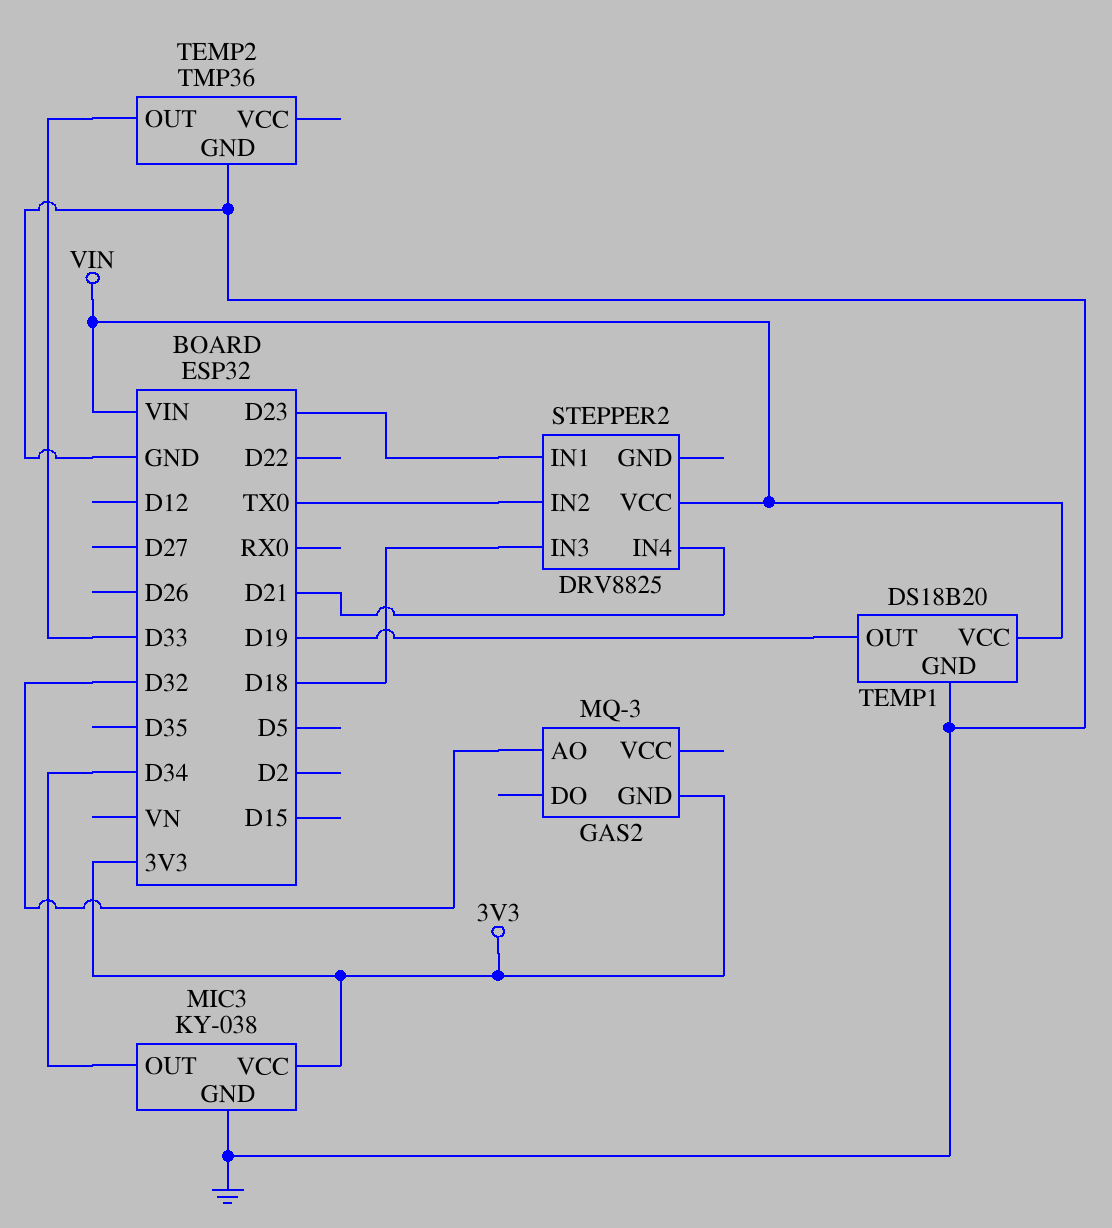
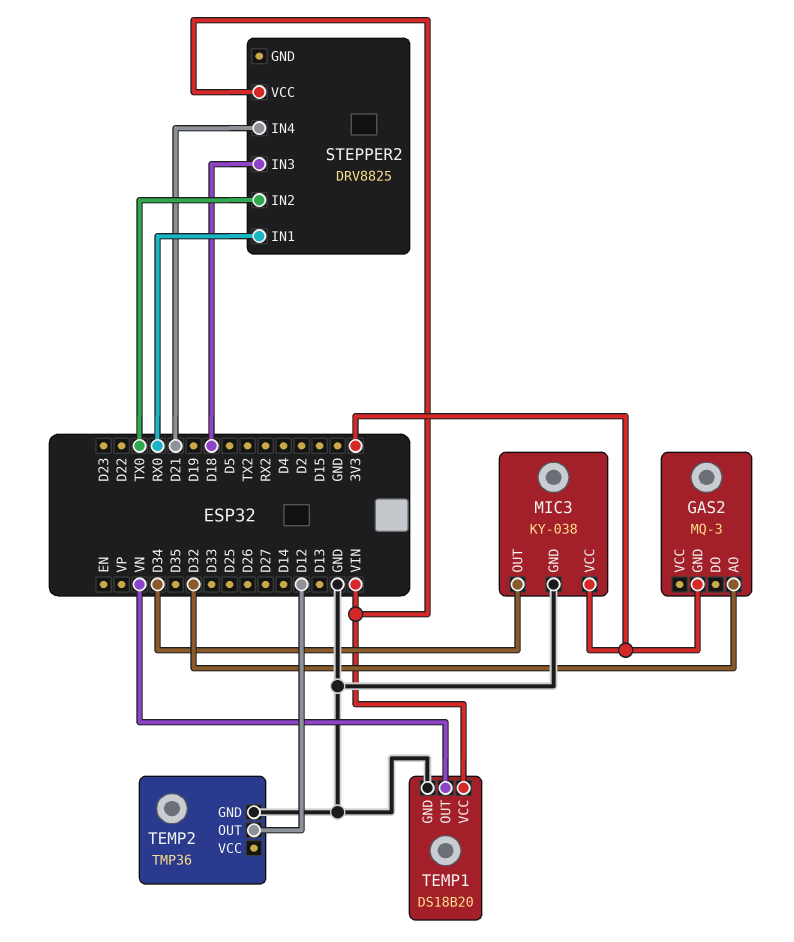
STEPPER2 pin IN1: D23 -> RX0
TEMP1 pin OUT: D19 -> VN
TEMP2 pin OUT: D33 -> D12

